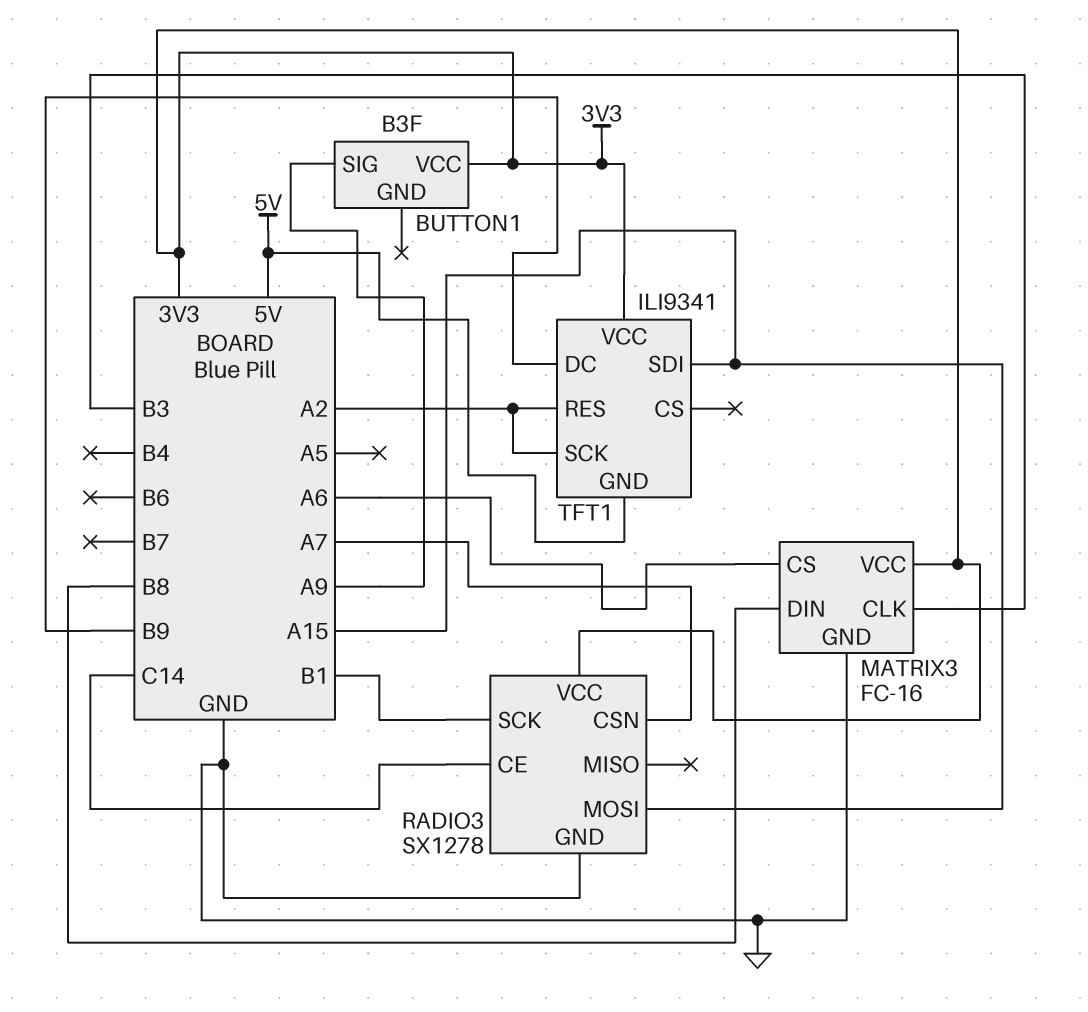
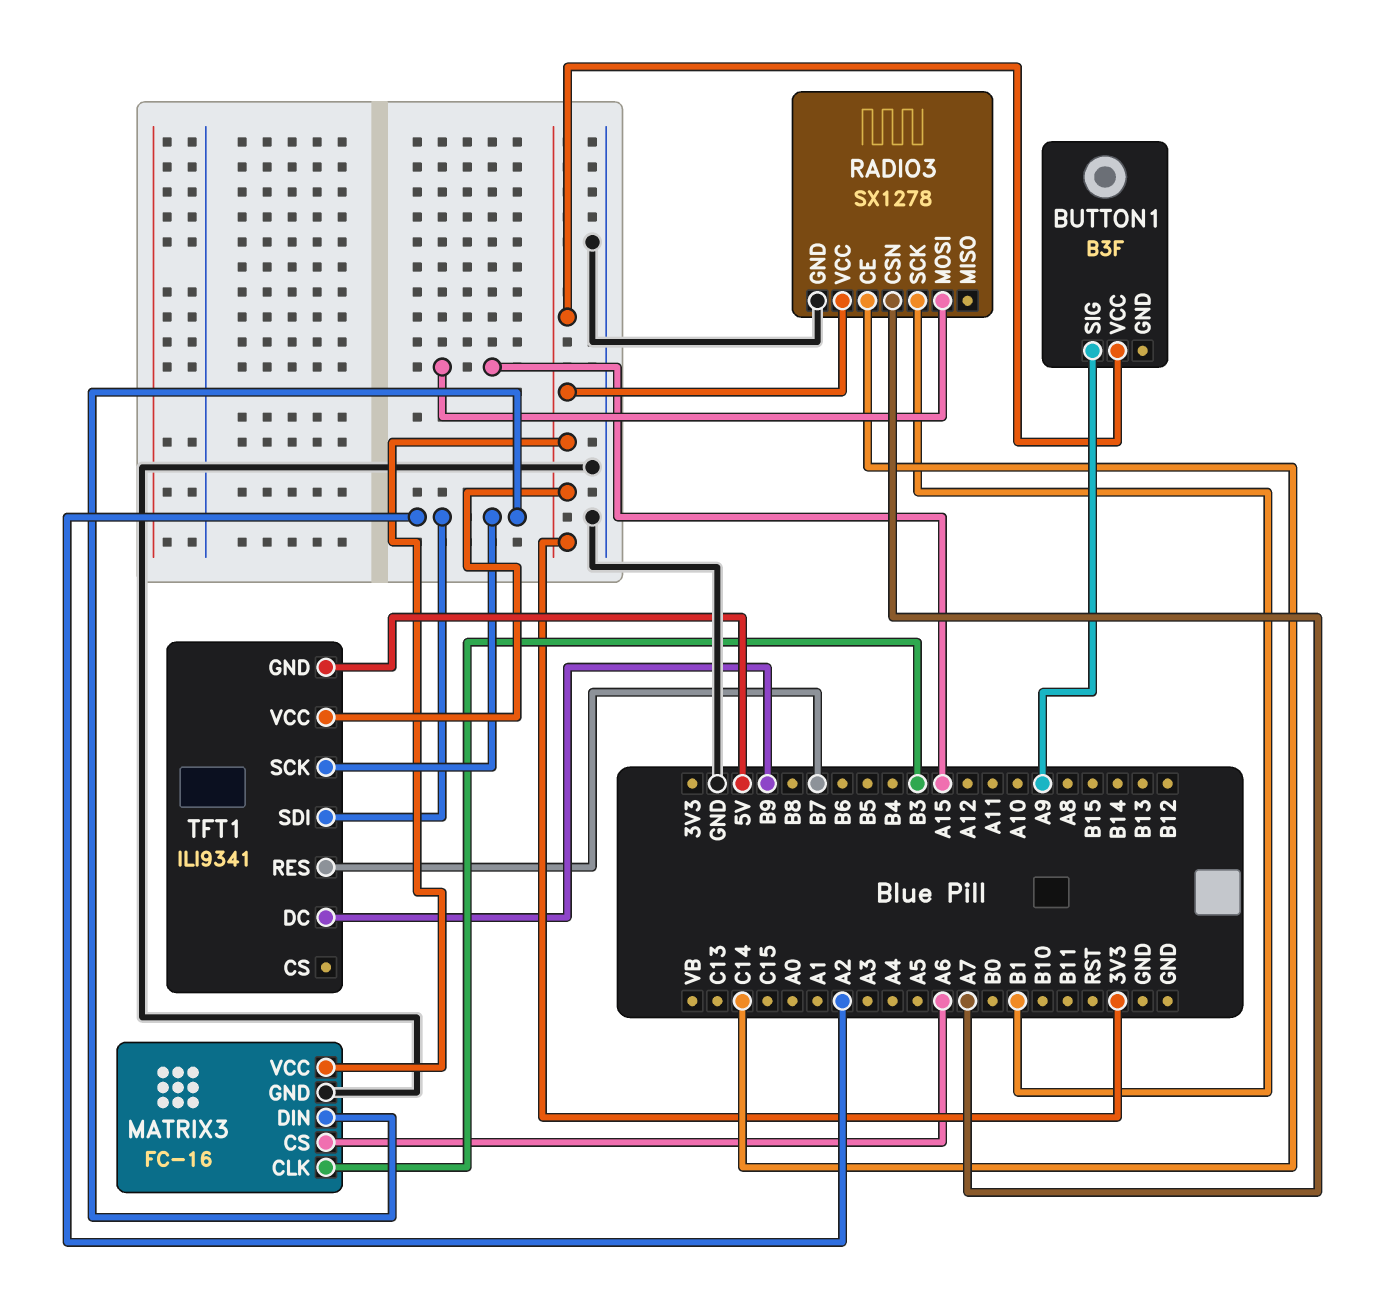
MATRIX3 pin DIN: B8 -> A2
TFT1 pin RES: A2 -> B7
TFT1 pin SDI: A15 -> A2

